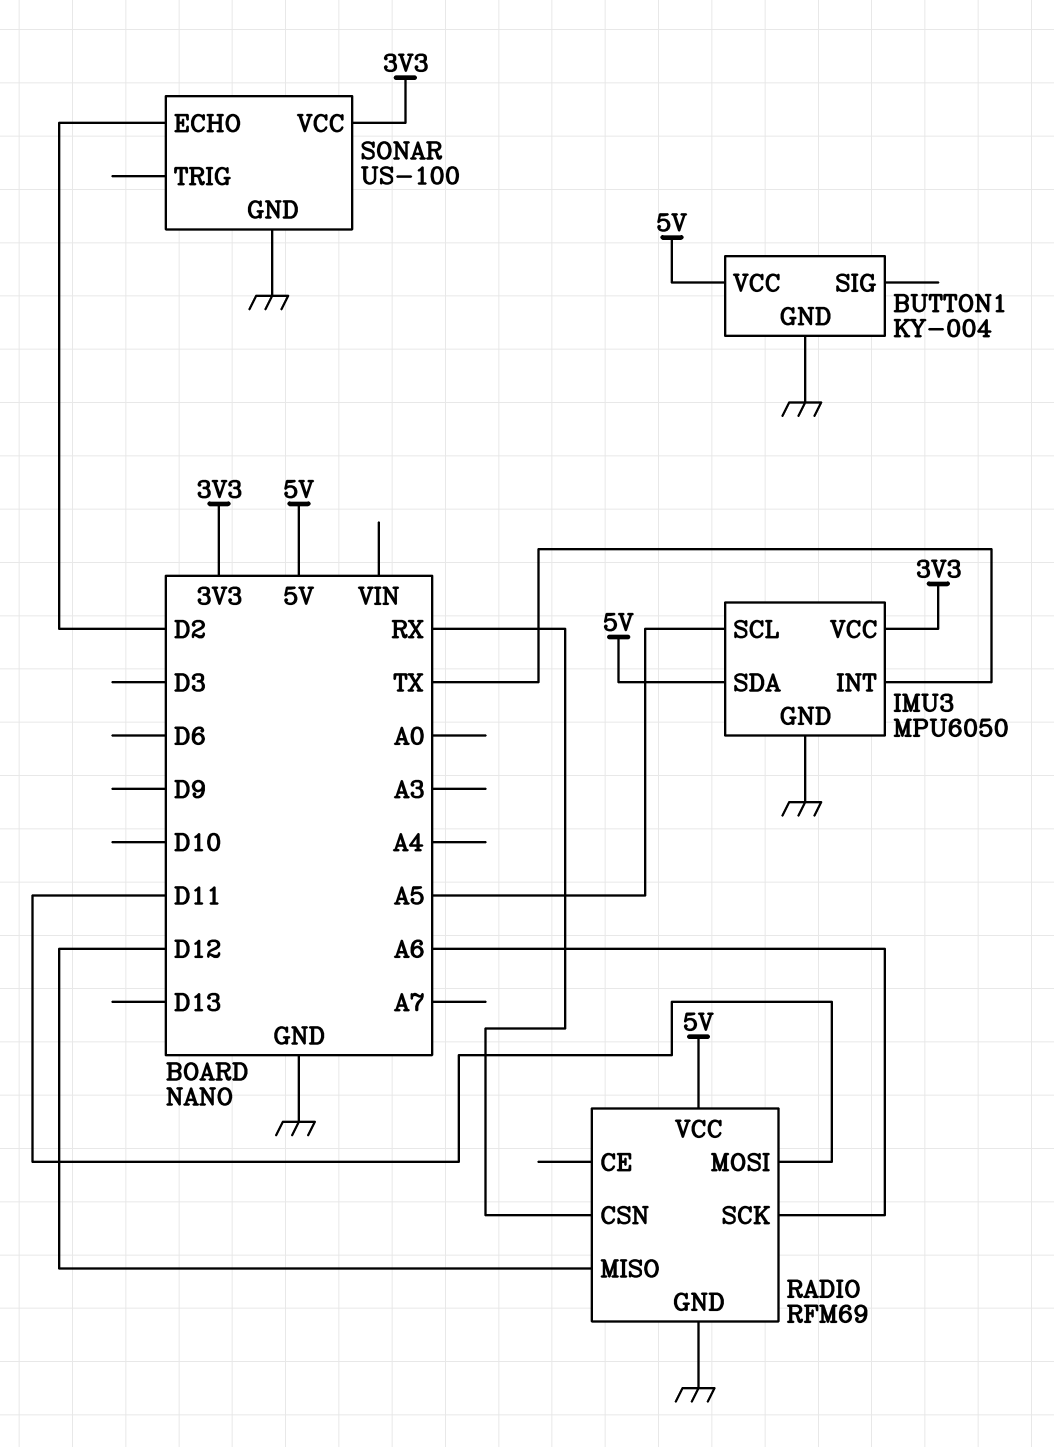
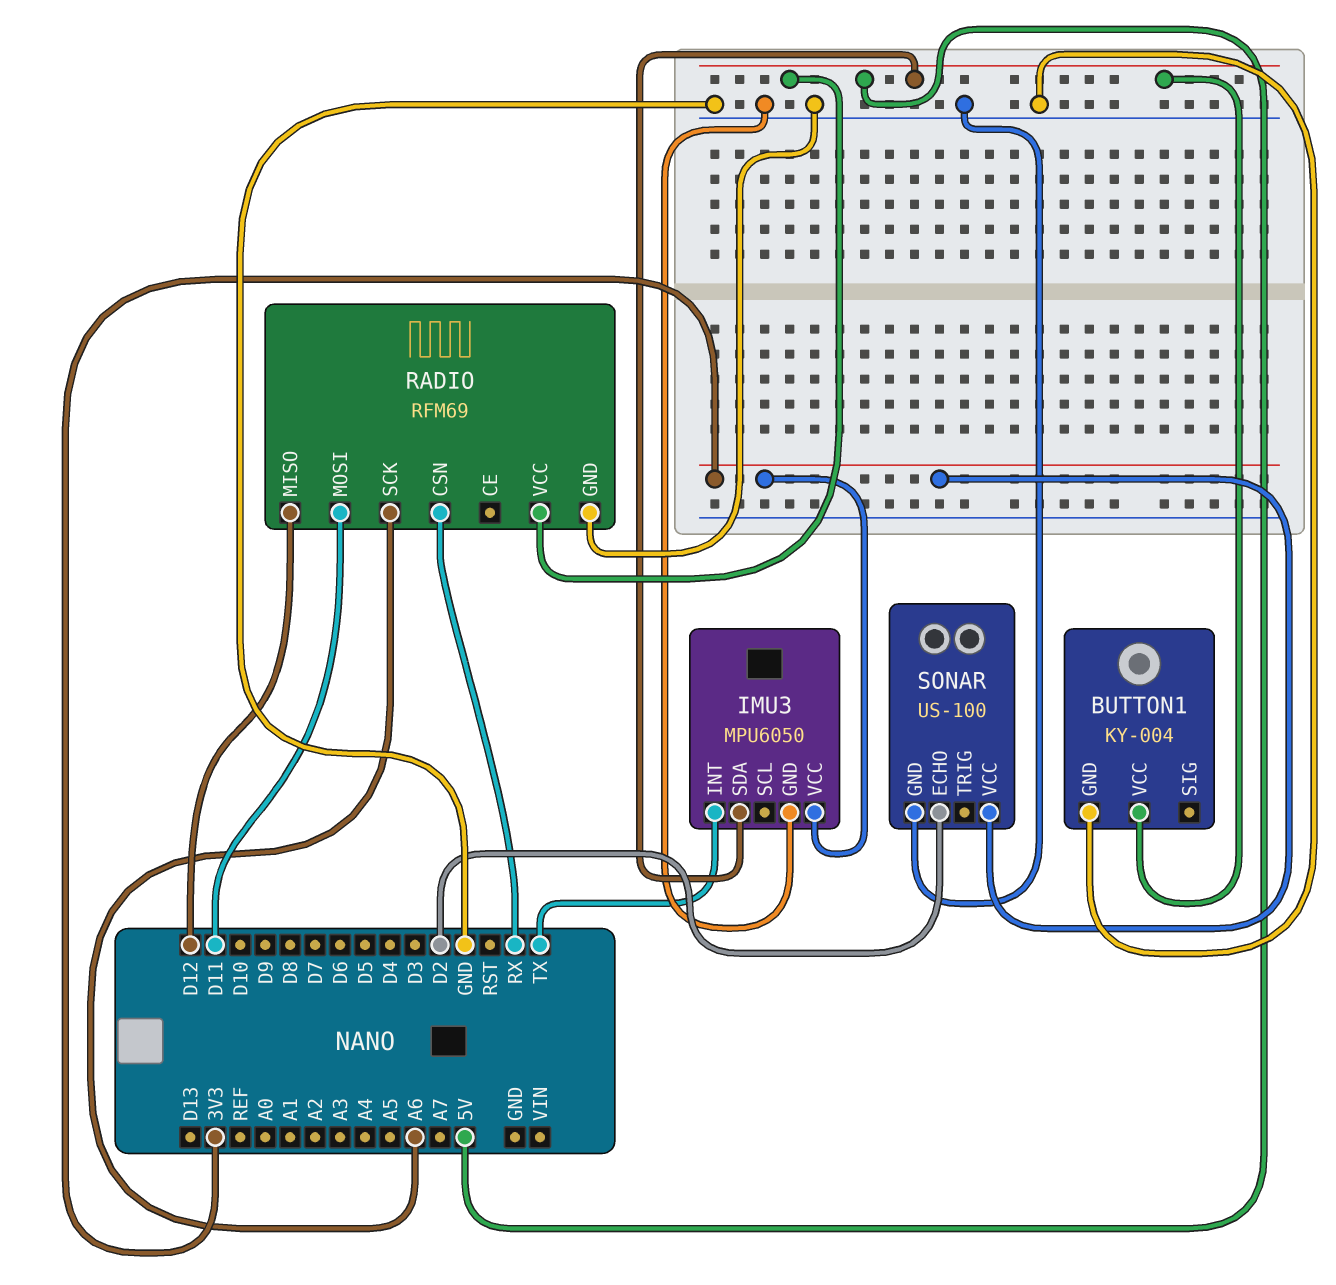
IMU3 pin SCL: A5 -> none

